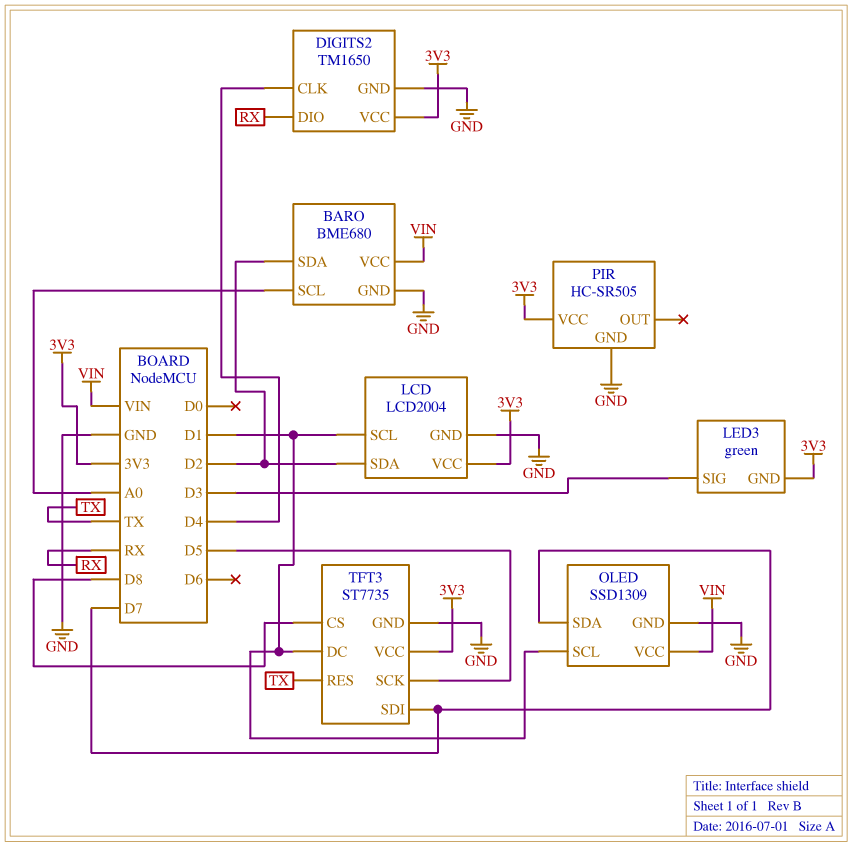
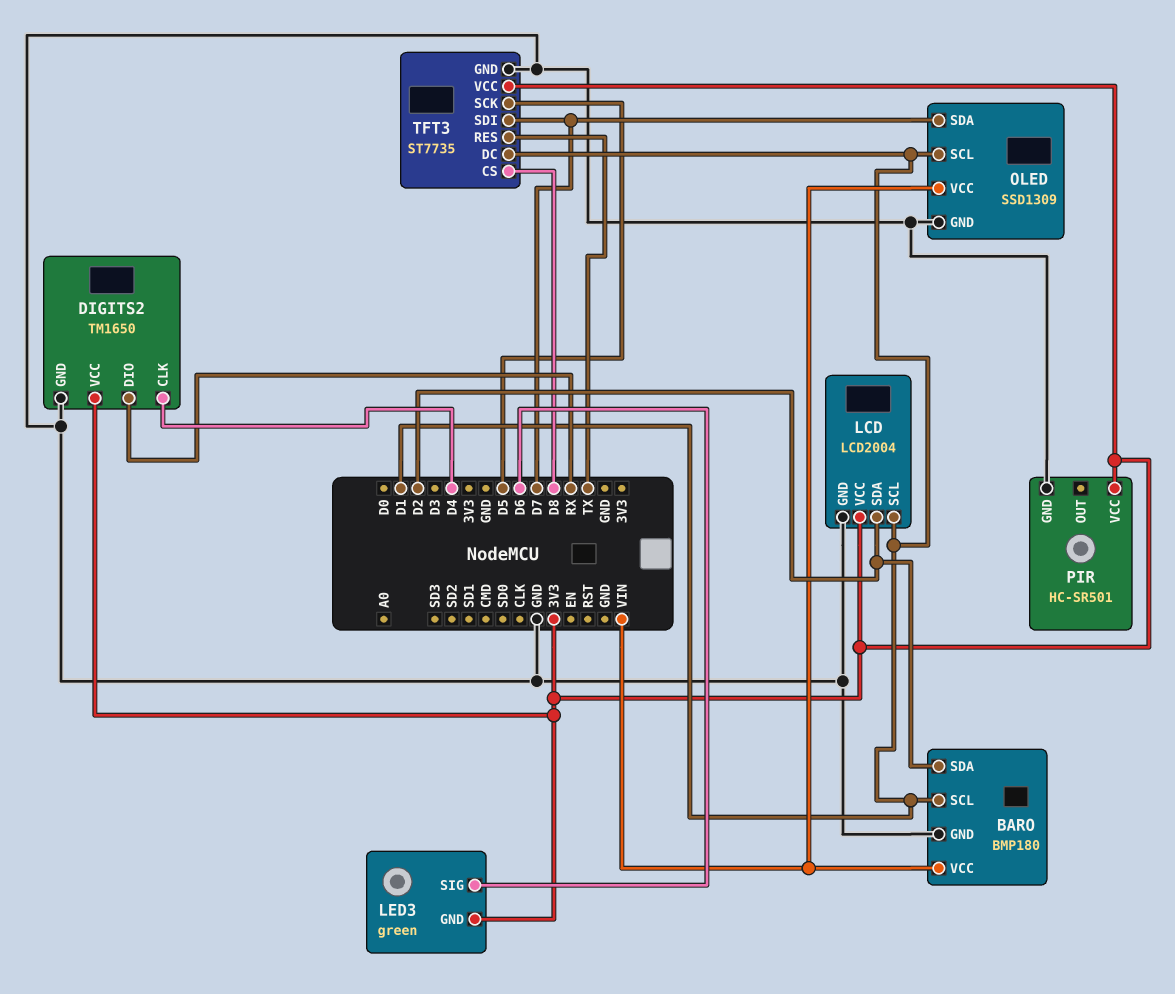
BARO: BME680 -> BMP180
BARO pin SCL: A0 -> D1
LED3 pin SIG: D3 -> D6
PIR: HC-SR505 -> HC-SR501

